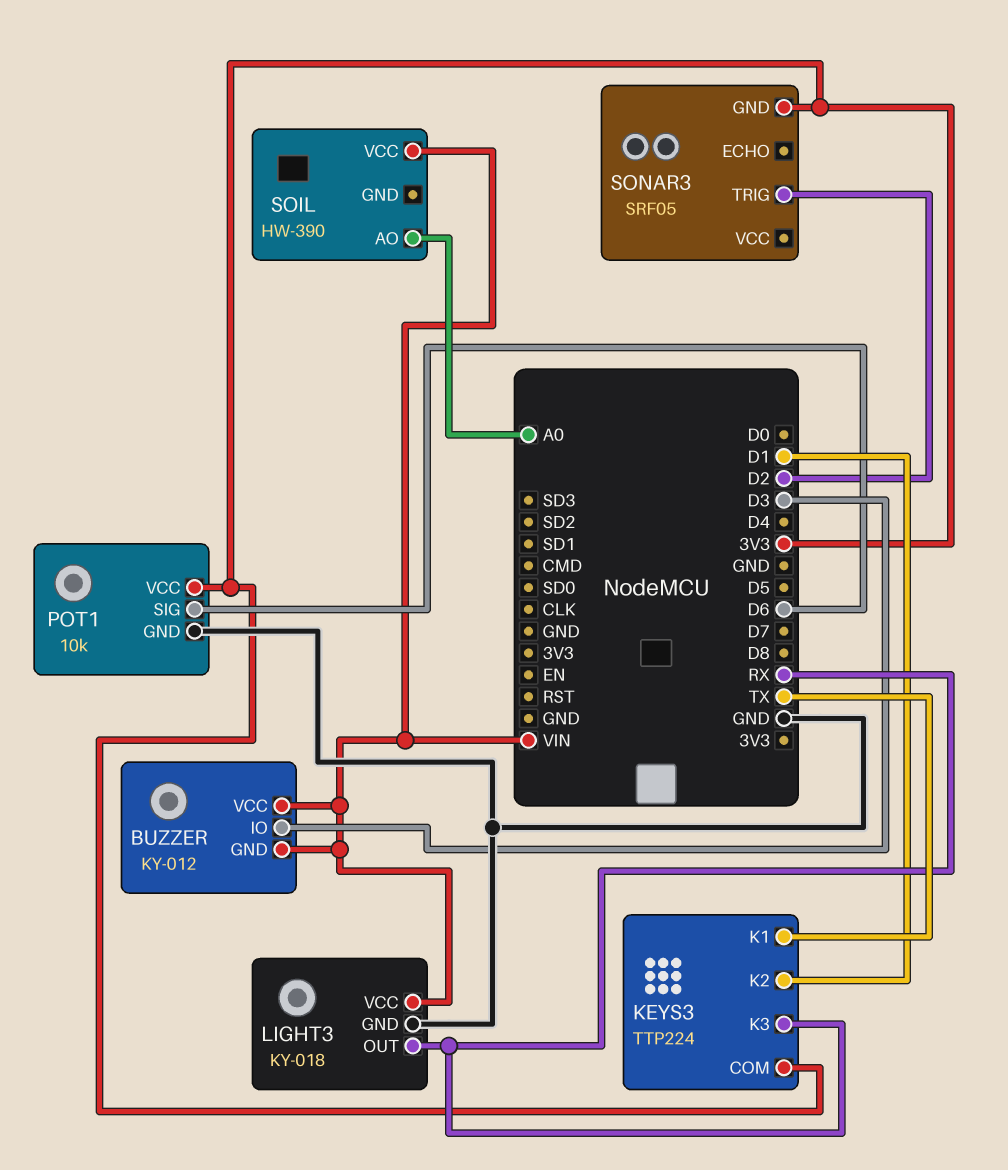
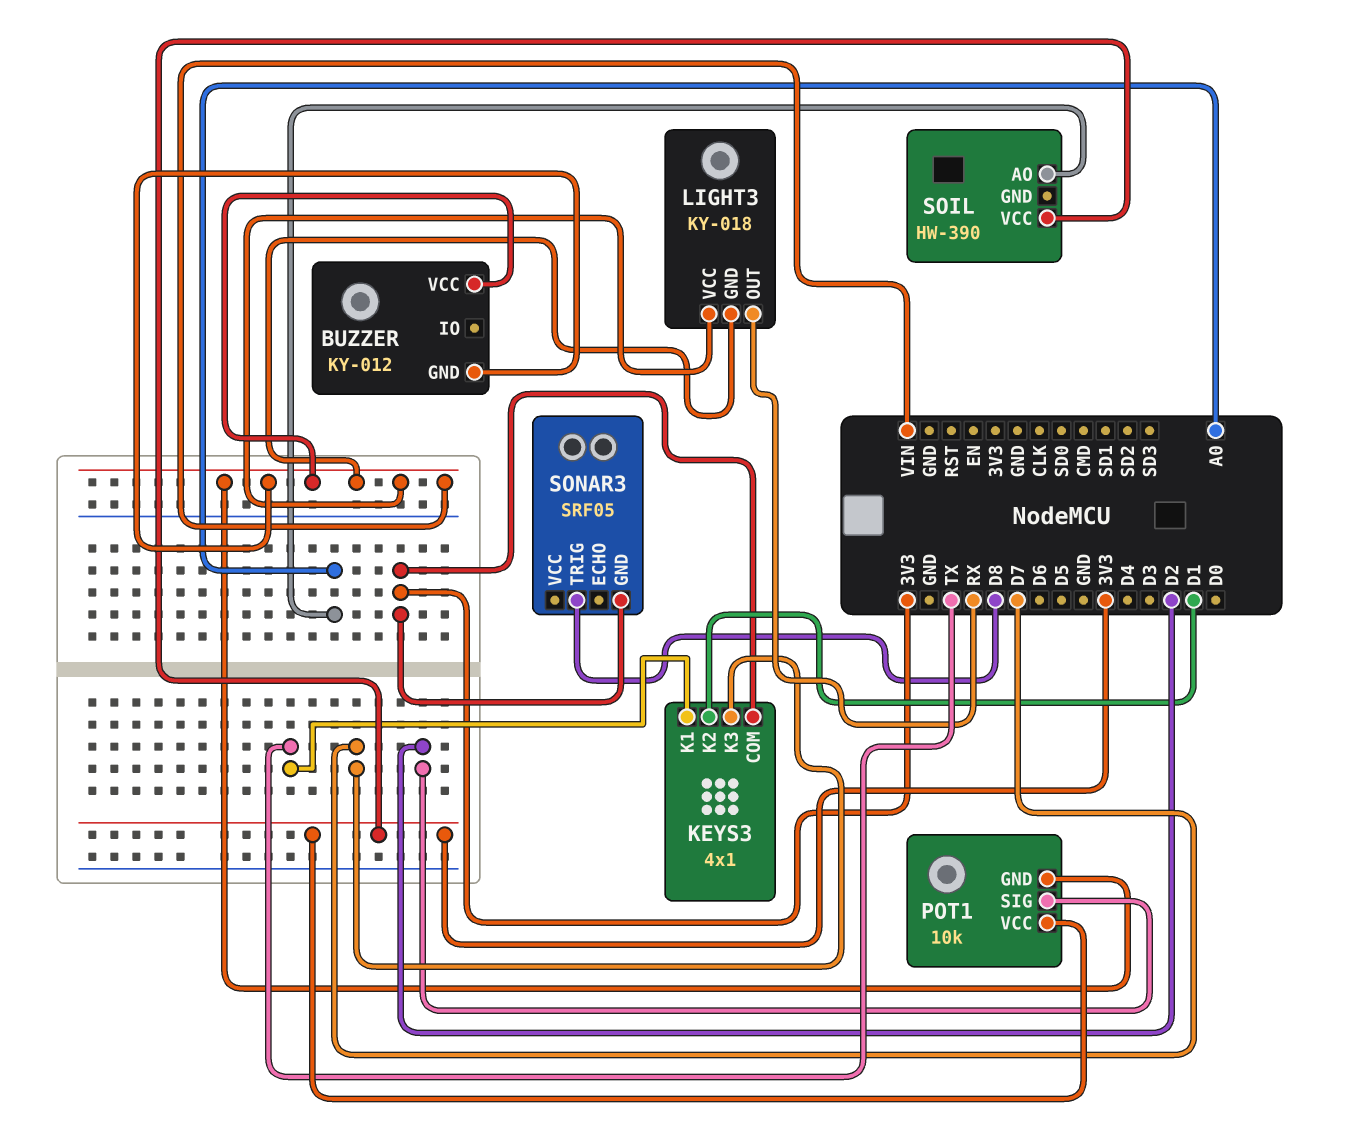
BUZZER pin IO: D3 -> none
KEYS3: TTP224 -> 4x1
KEYS3 pin K3: RX -> D7
LIGHT3 pin GND: GND -> VIN
POT1 pin GND: GND -> VIN
POT1 pin SIG: D6 -> D2
SOIL pin VCC: VIN -> 3V3
SONAR3 pin TRIG: D2 -> D8

